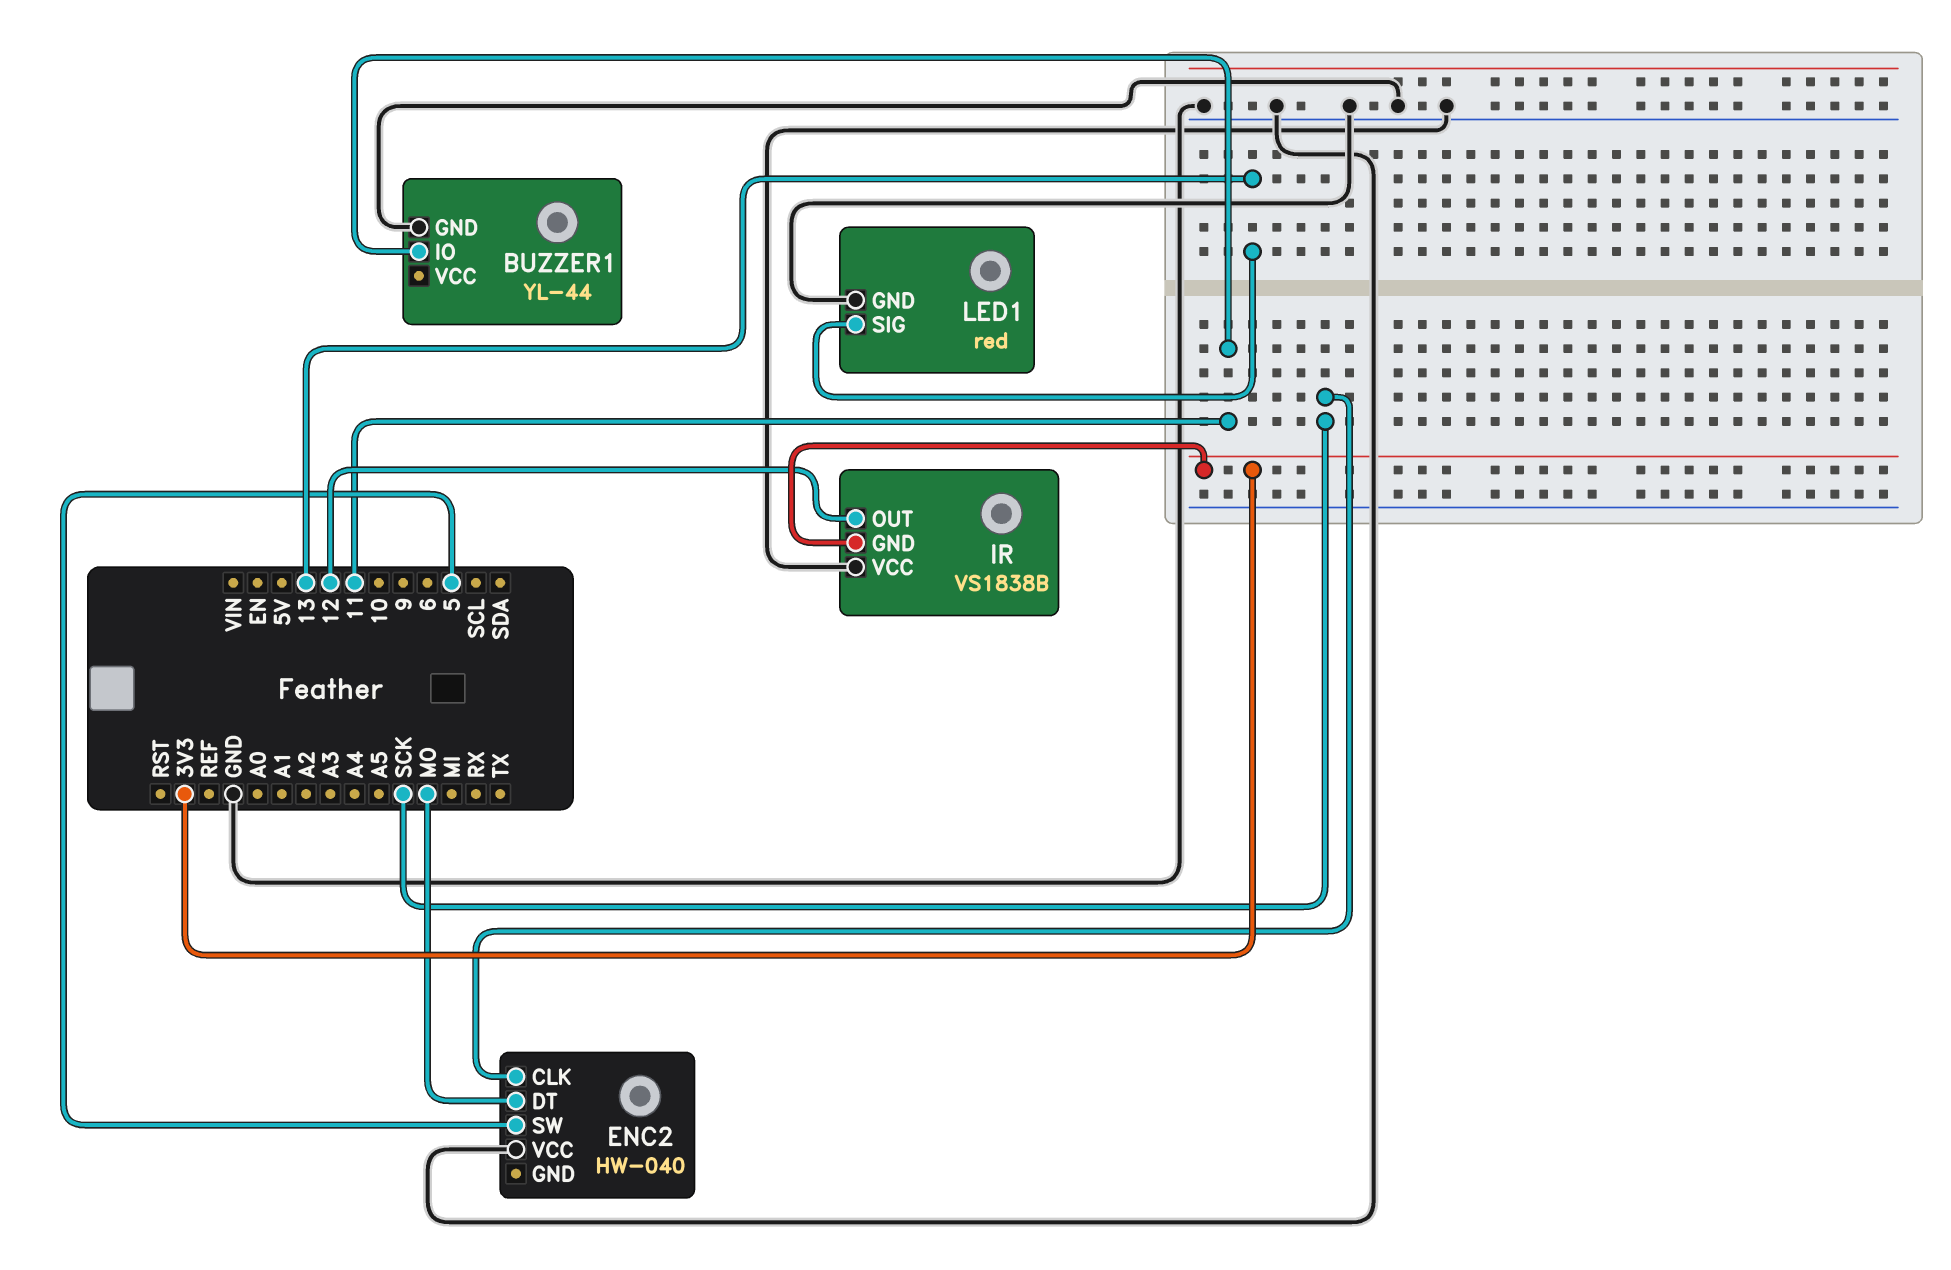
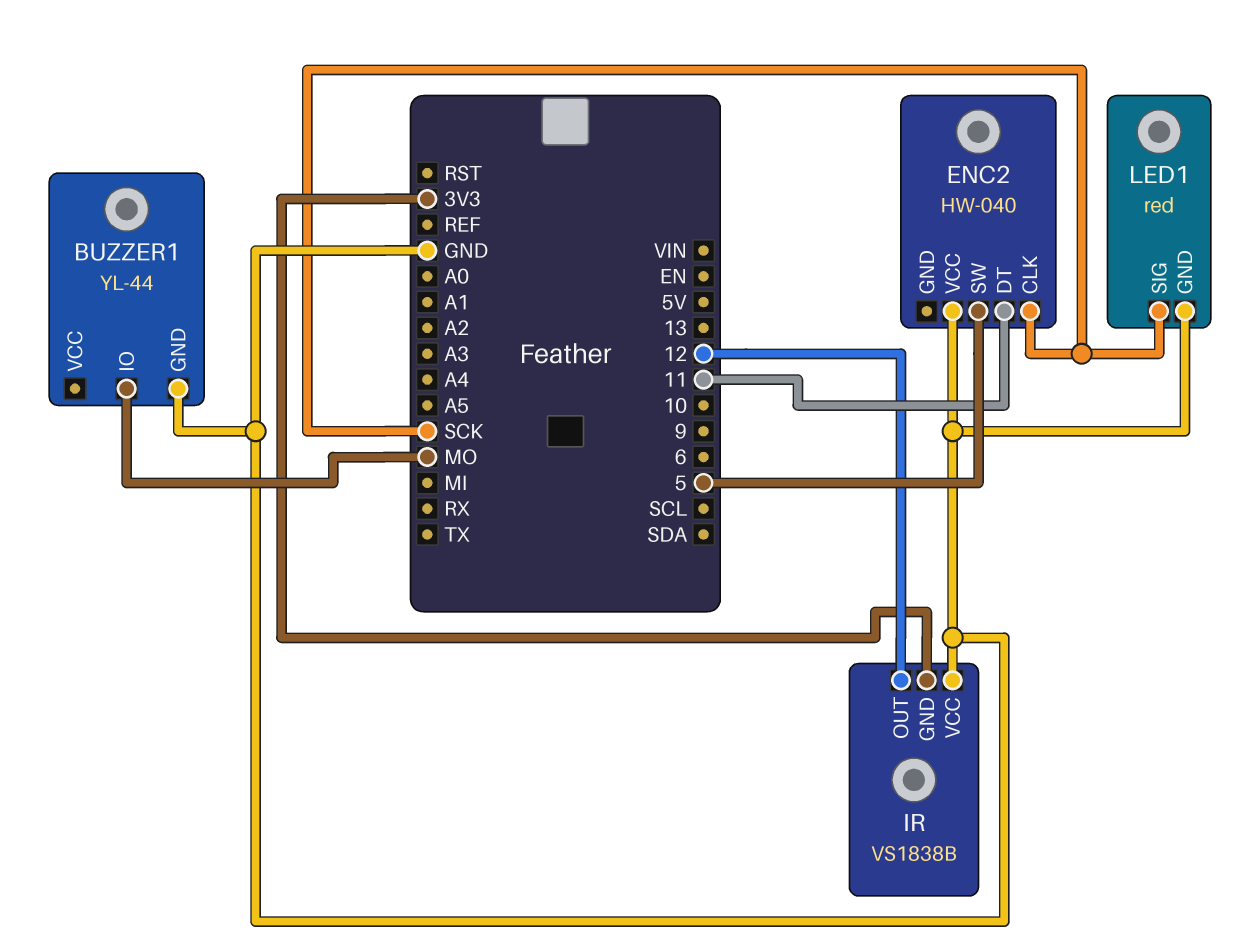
BUZZER1 pin IO: 11 -> MO
ENC2 pin DT: MO -> 11
LED1 pin SIG: 13 -> SCK

